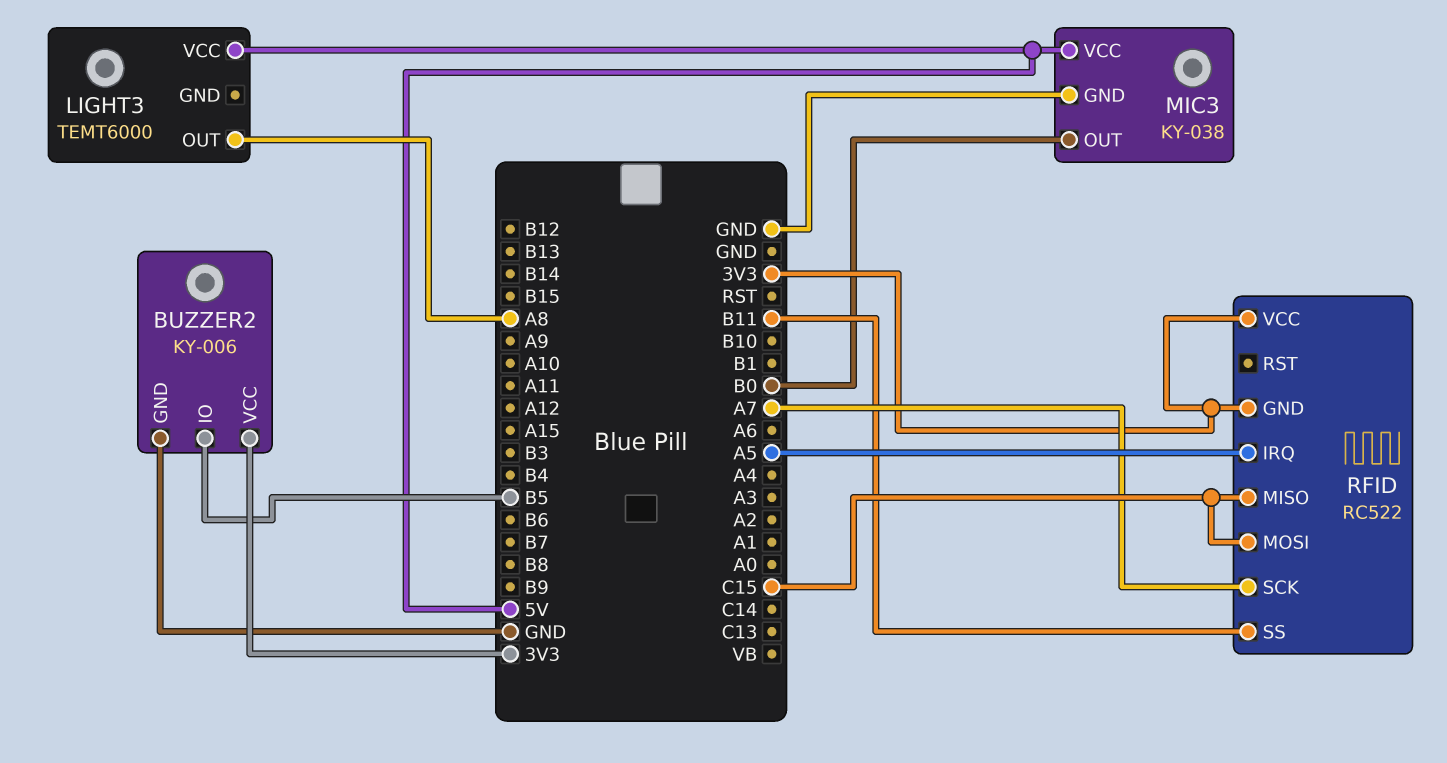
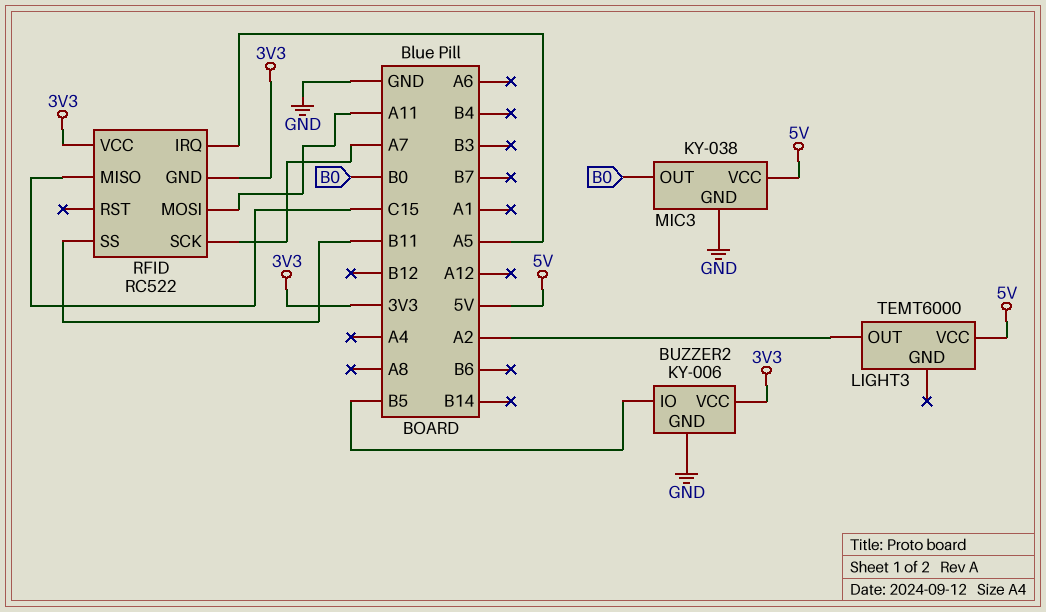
LIGHT3 pin OUT: A8 -> A2
RFID pin MOSI: C15 -> A11

